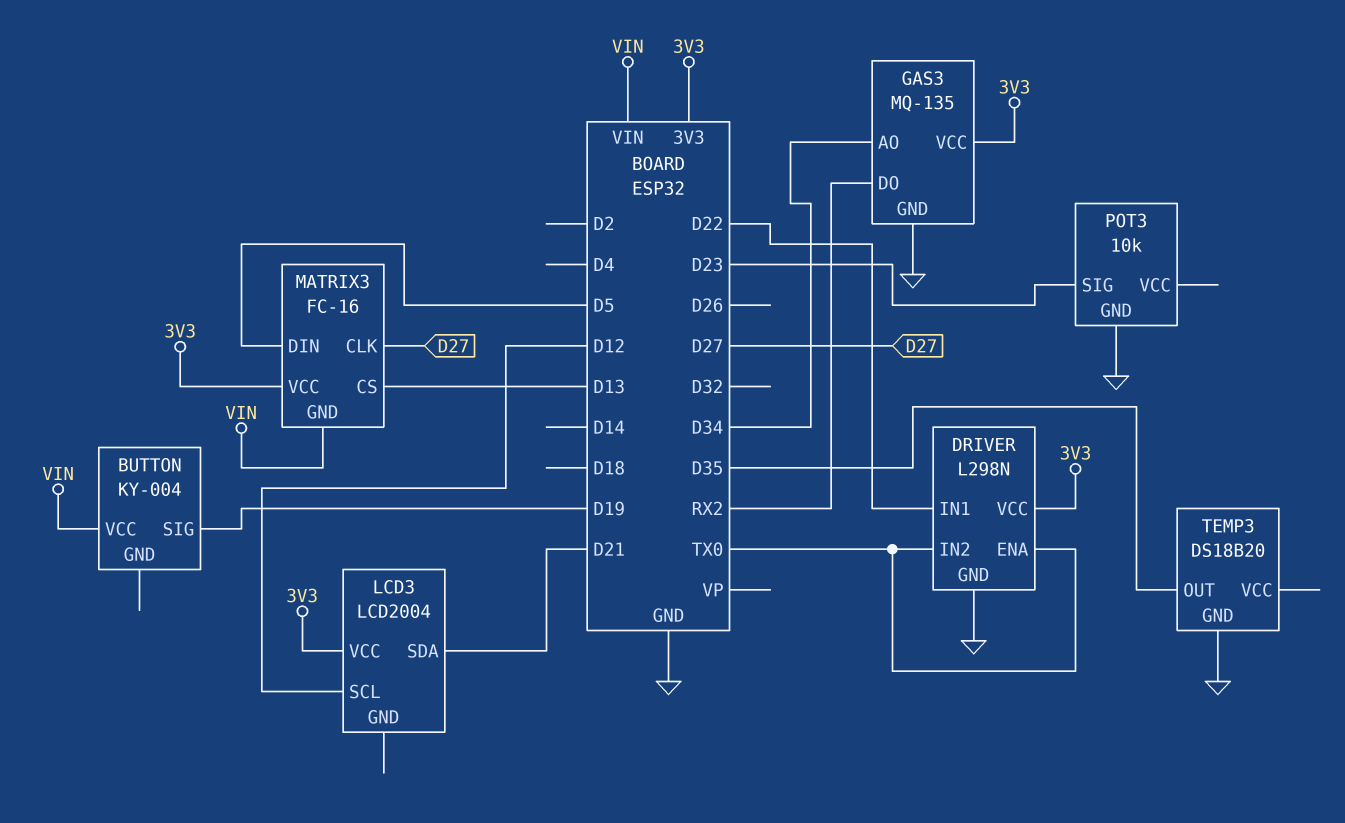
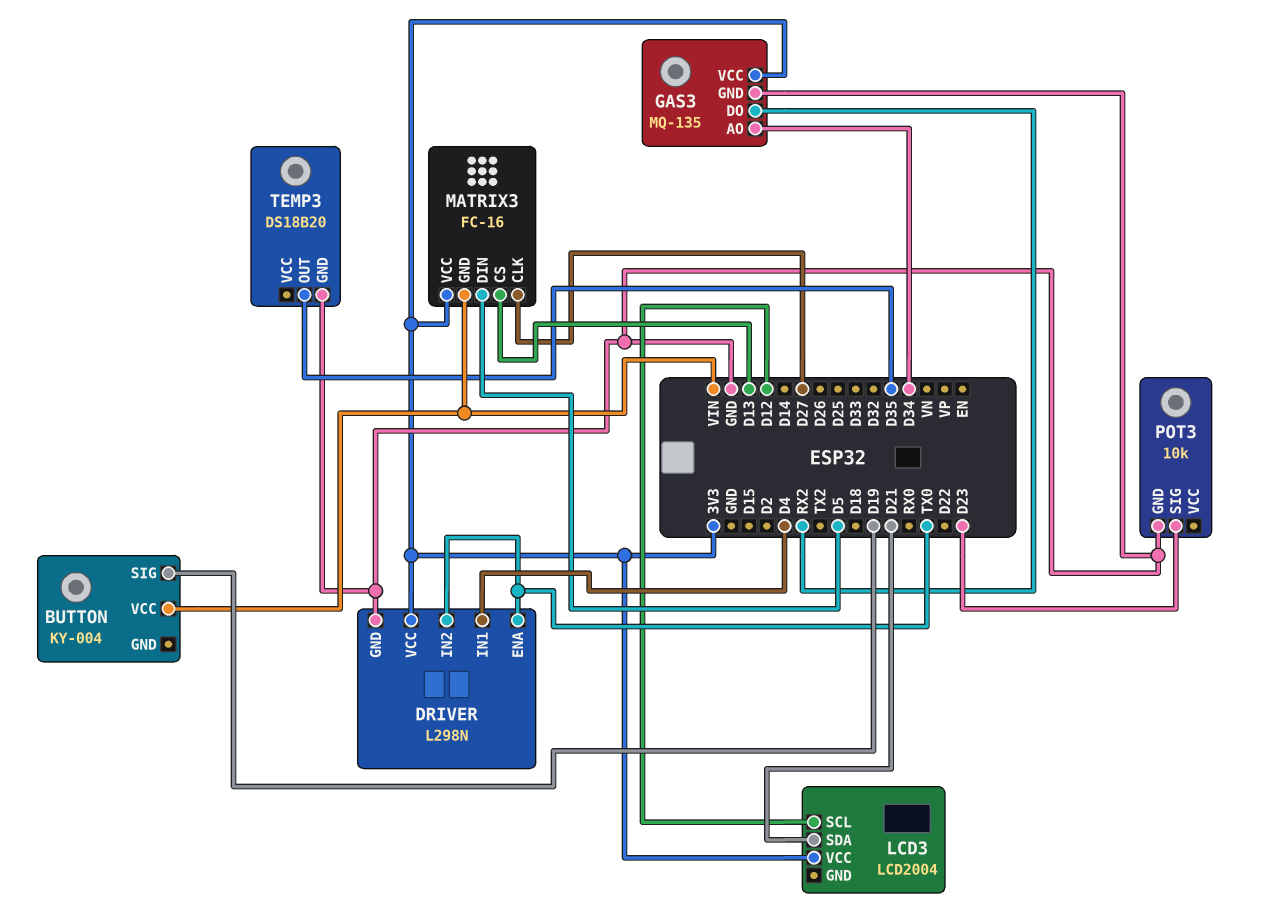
DRIVER pin IN1: D22 -> D4

